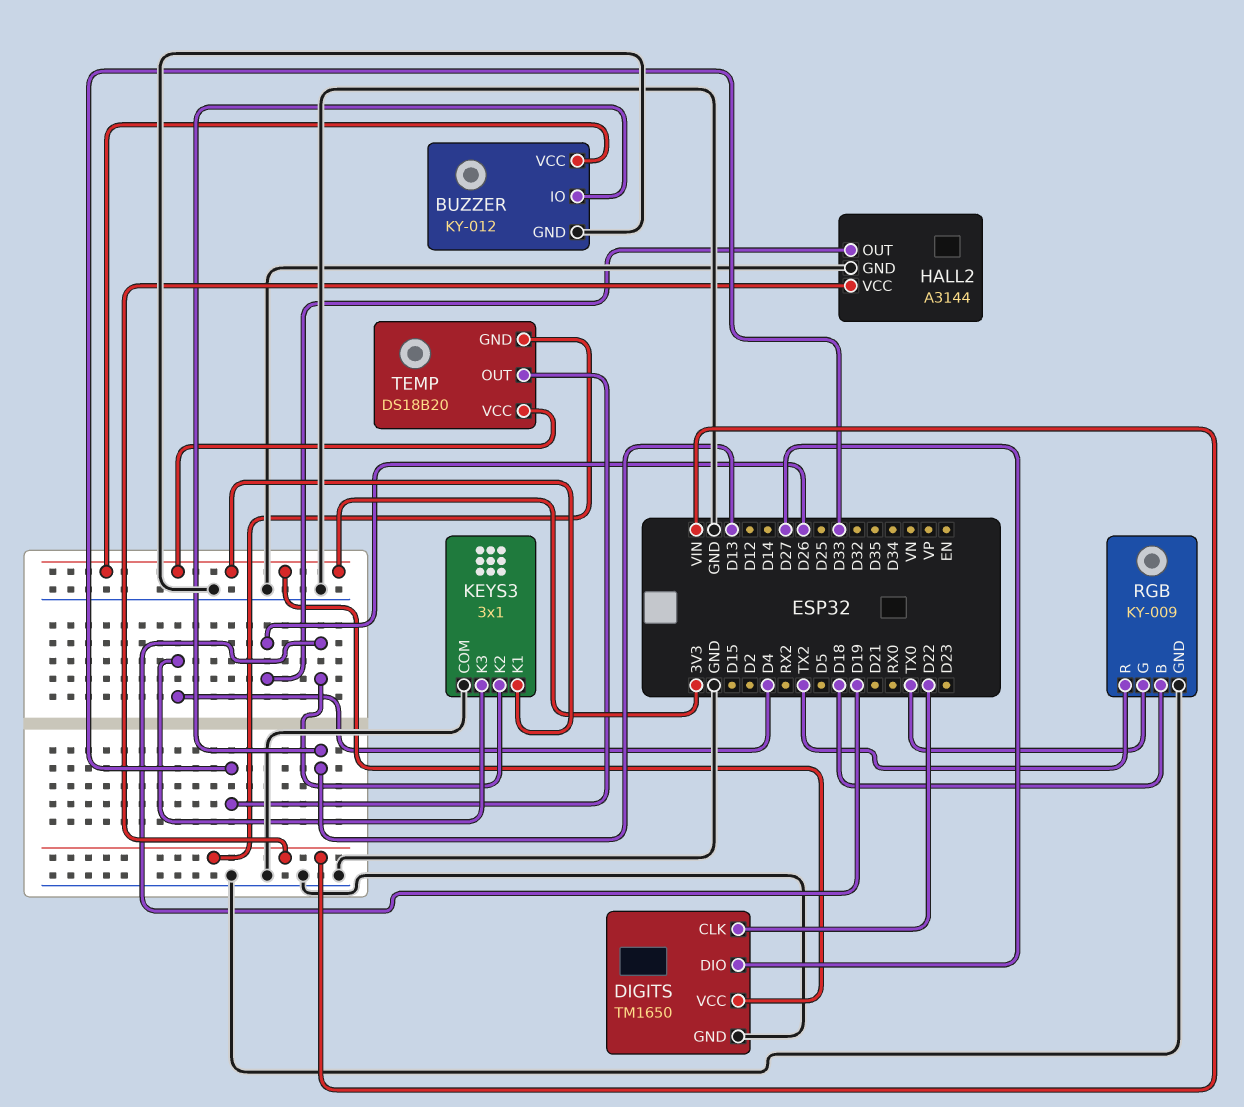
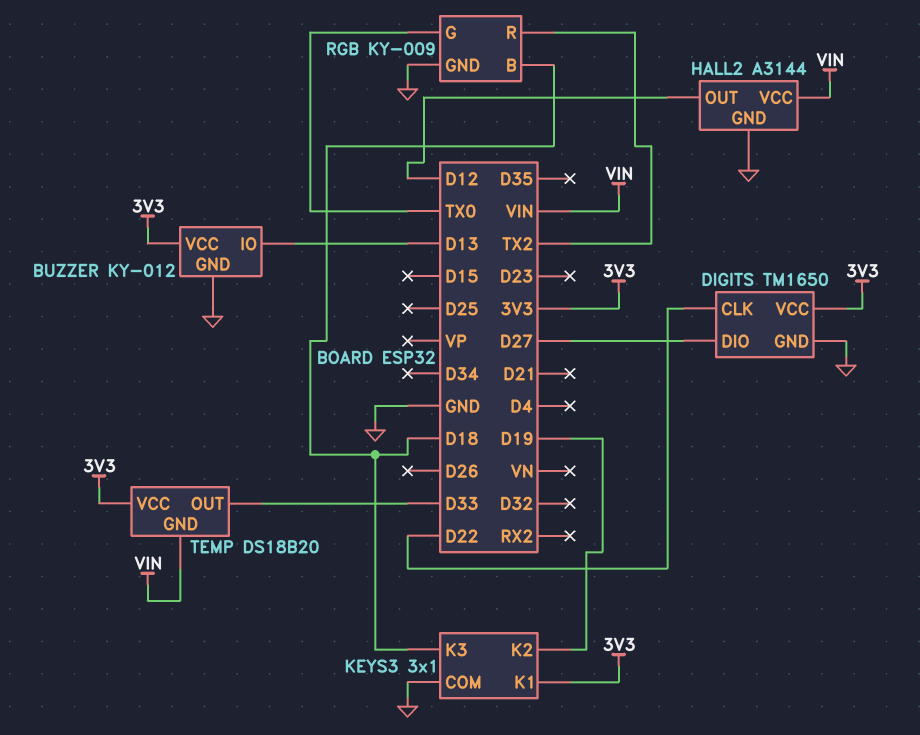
HALL2 pin OUT: D26 -> D12
KEYS3 pin K3: D4 -> D18

